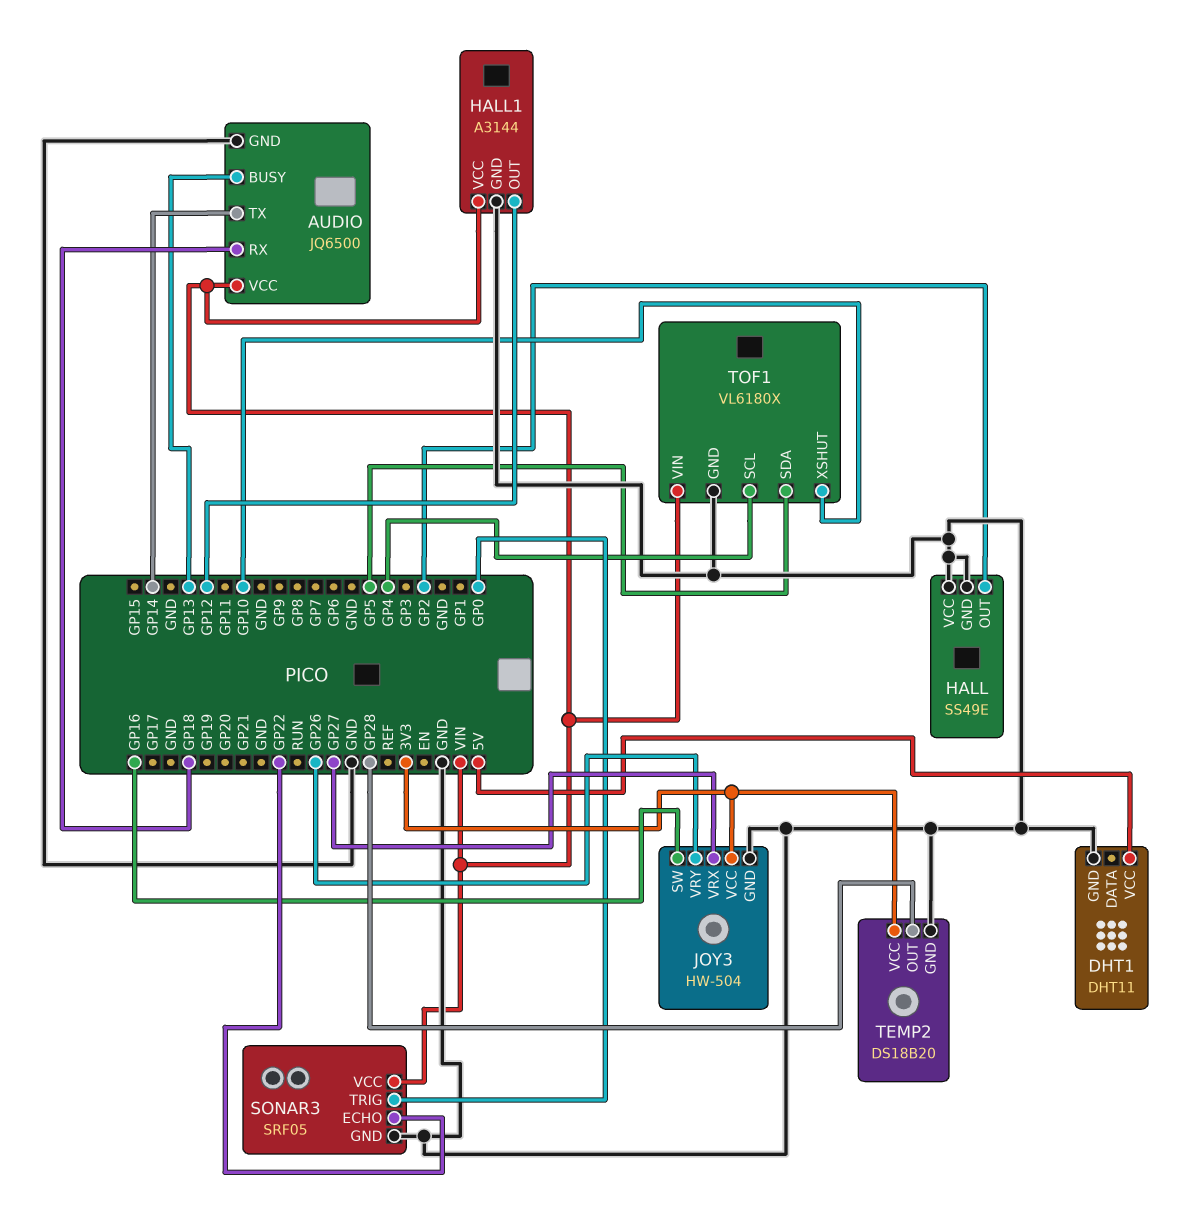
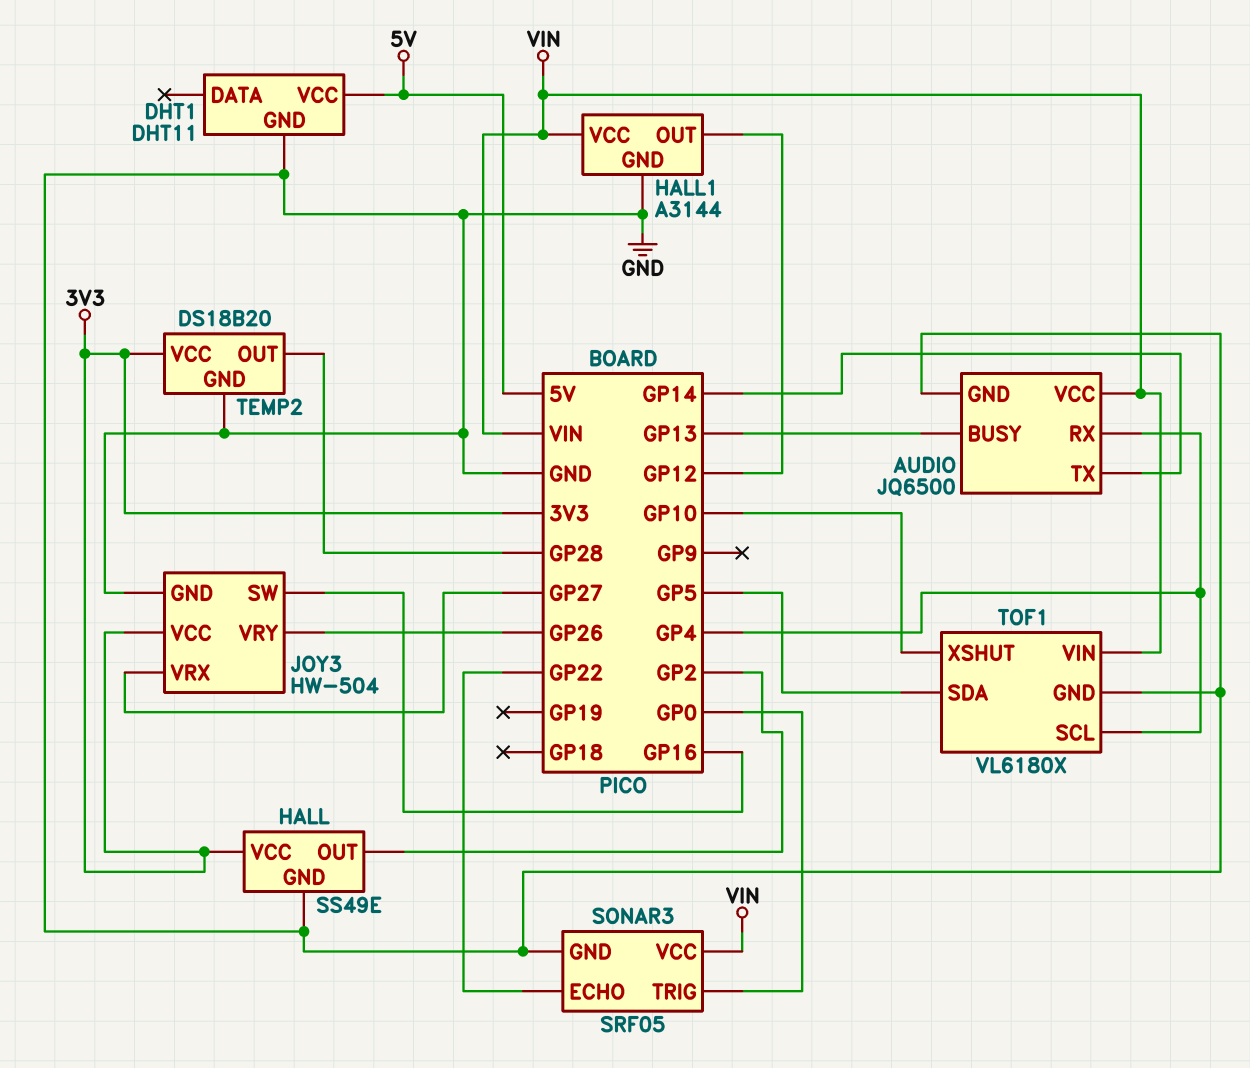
AUDIO pin RX: GP18 -> GP4
HALL pin VCC: GND -> 3V3

